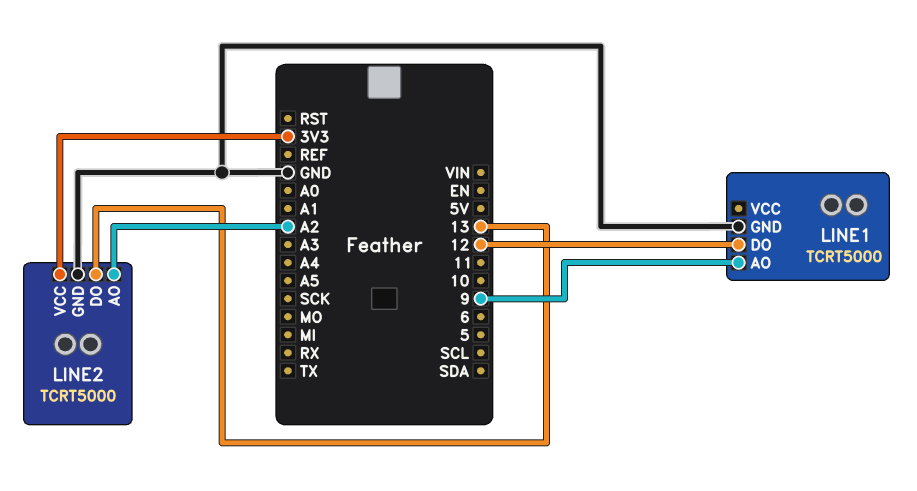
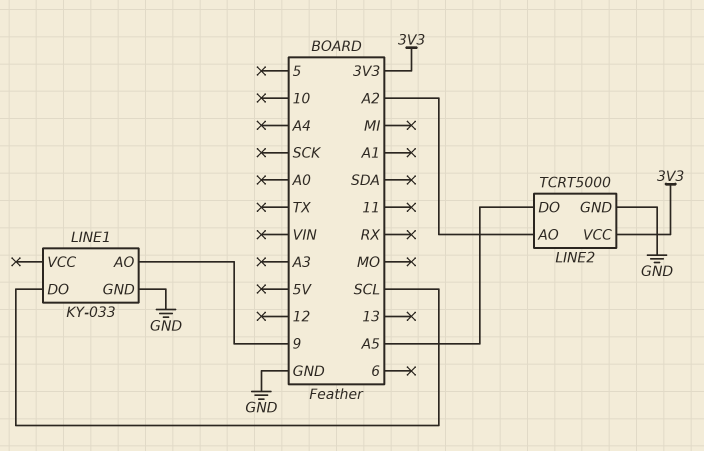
LINE1: TCRT5000 -> KY-033
LINE1 pin DO: 12 -> SCL
LINE2 pin DO: 13 -> A5

